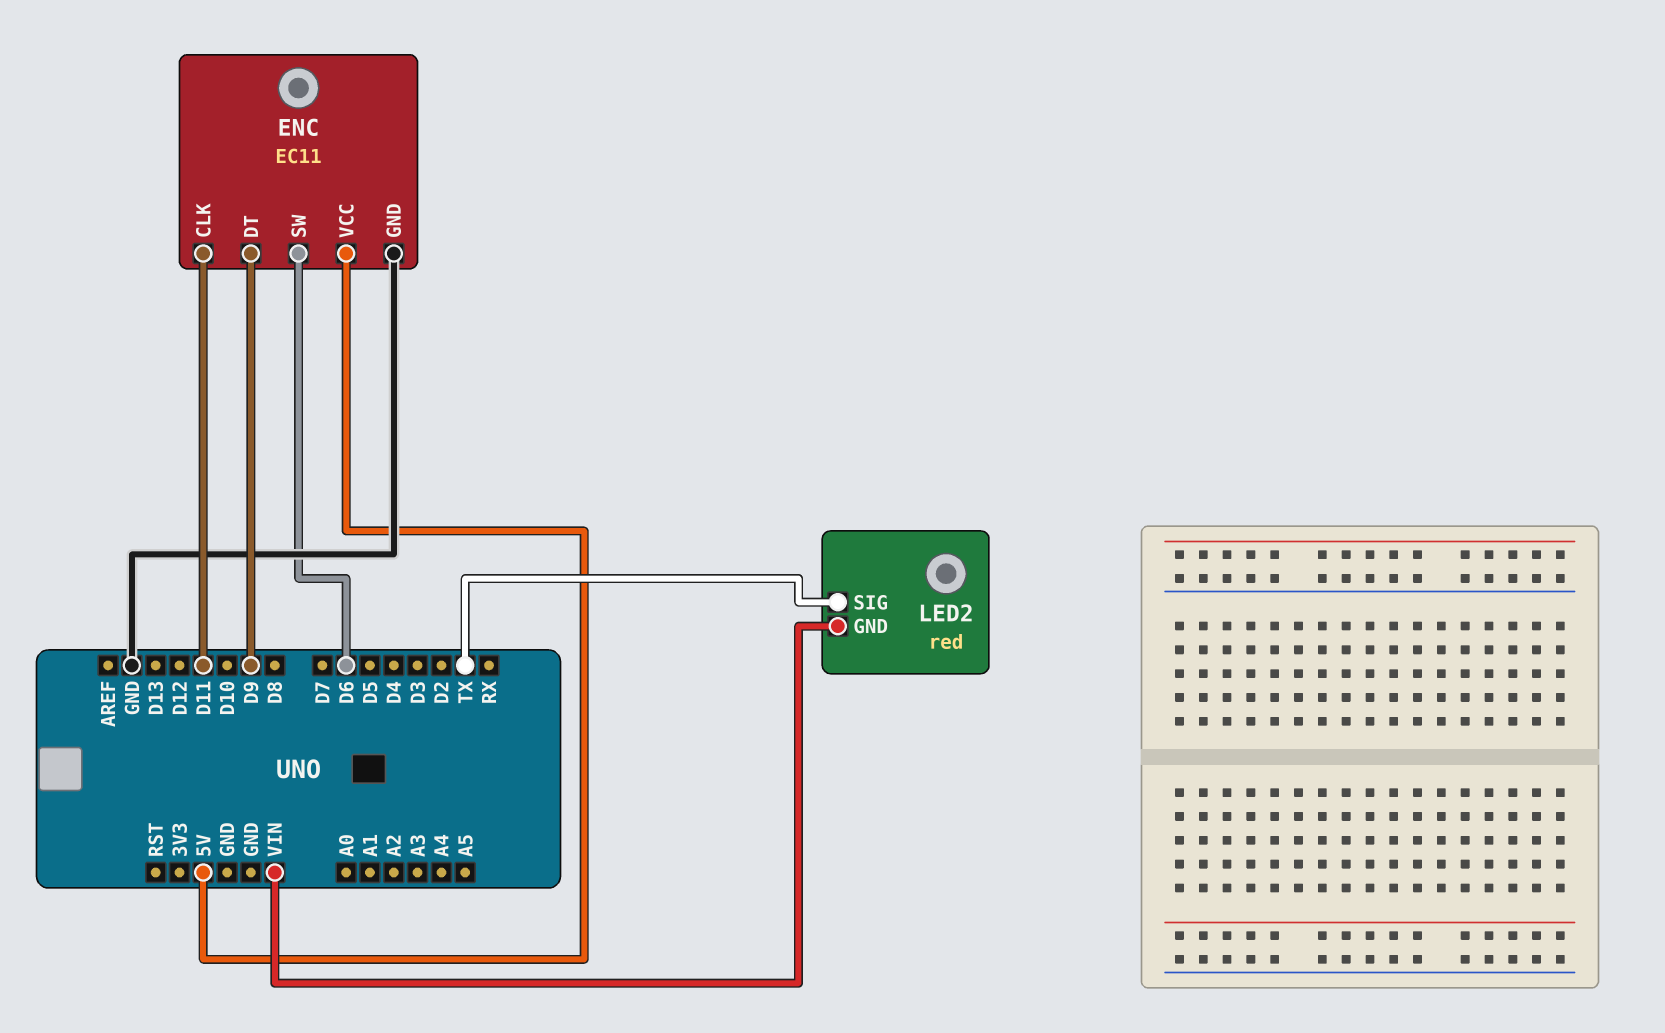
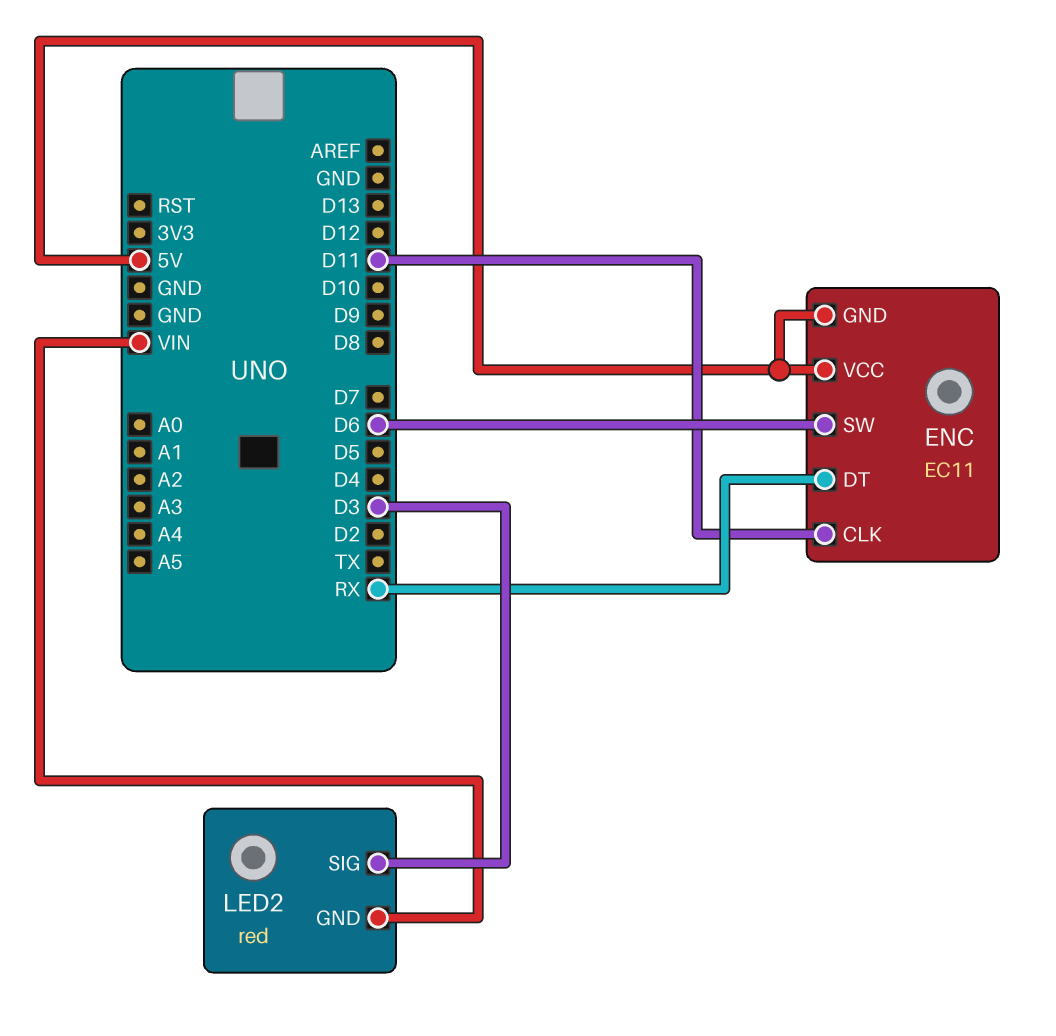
ENC pin DT: D9 -> RX
ENC pin GND: GND -> 5V
LED2 pin SIG: TX -> D3

